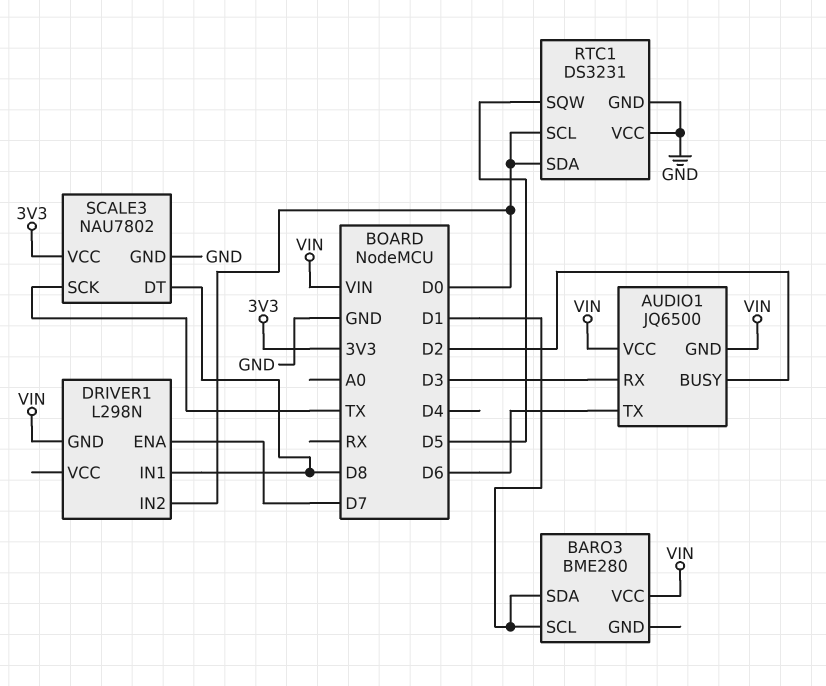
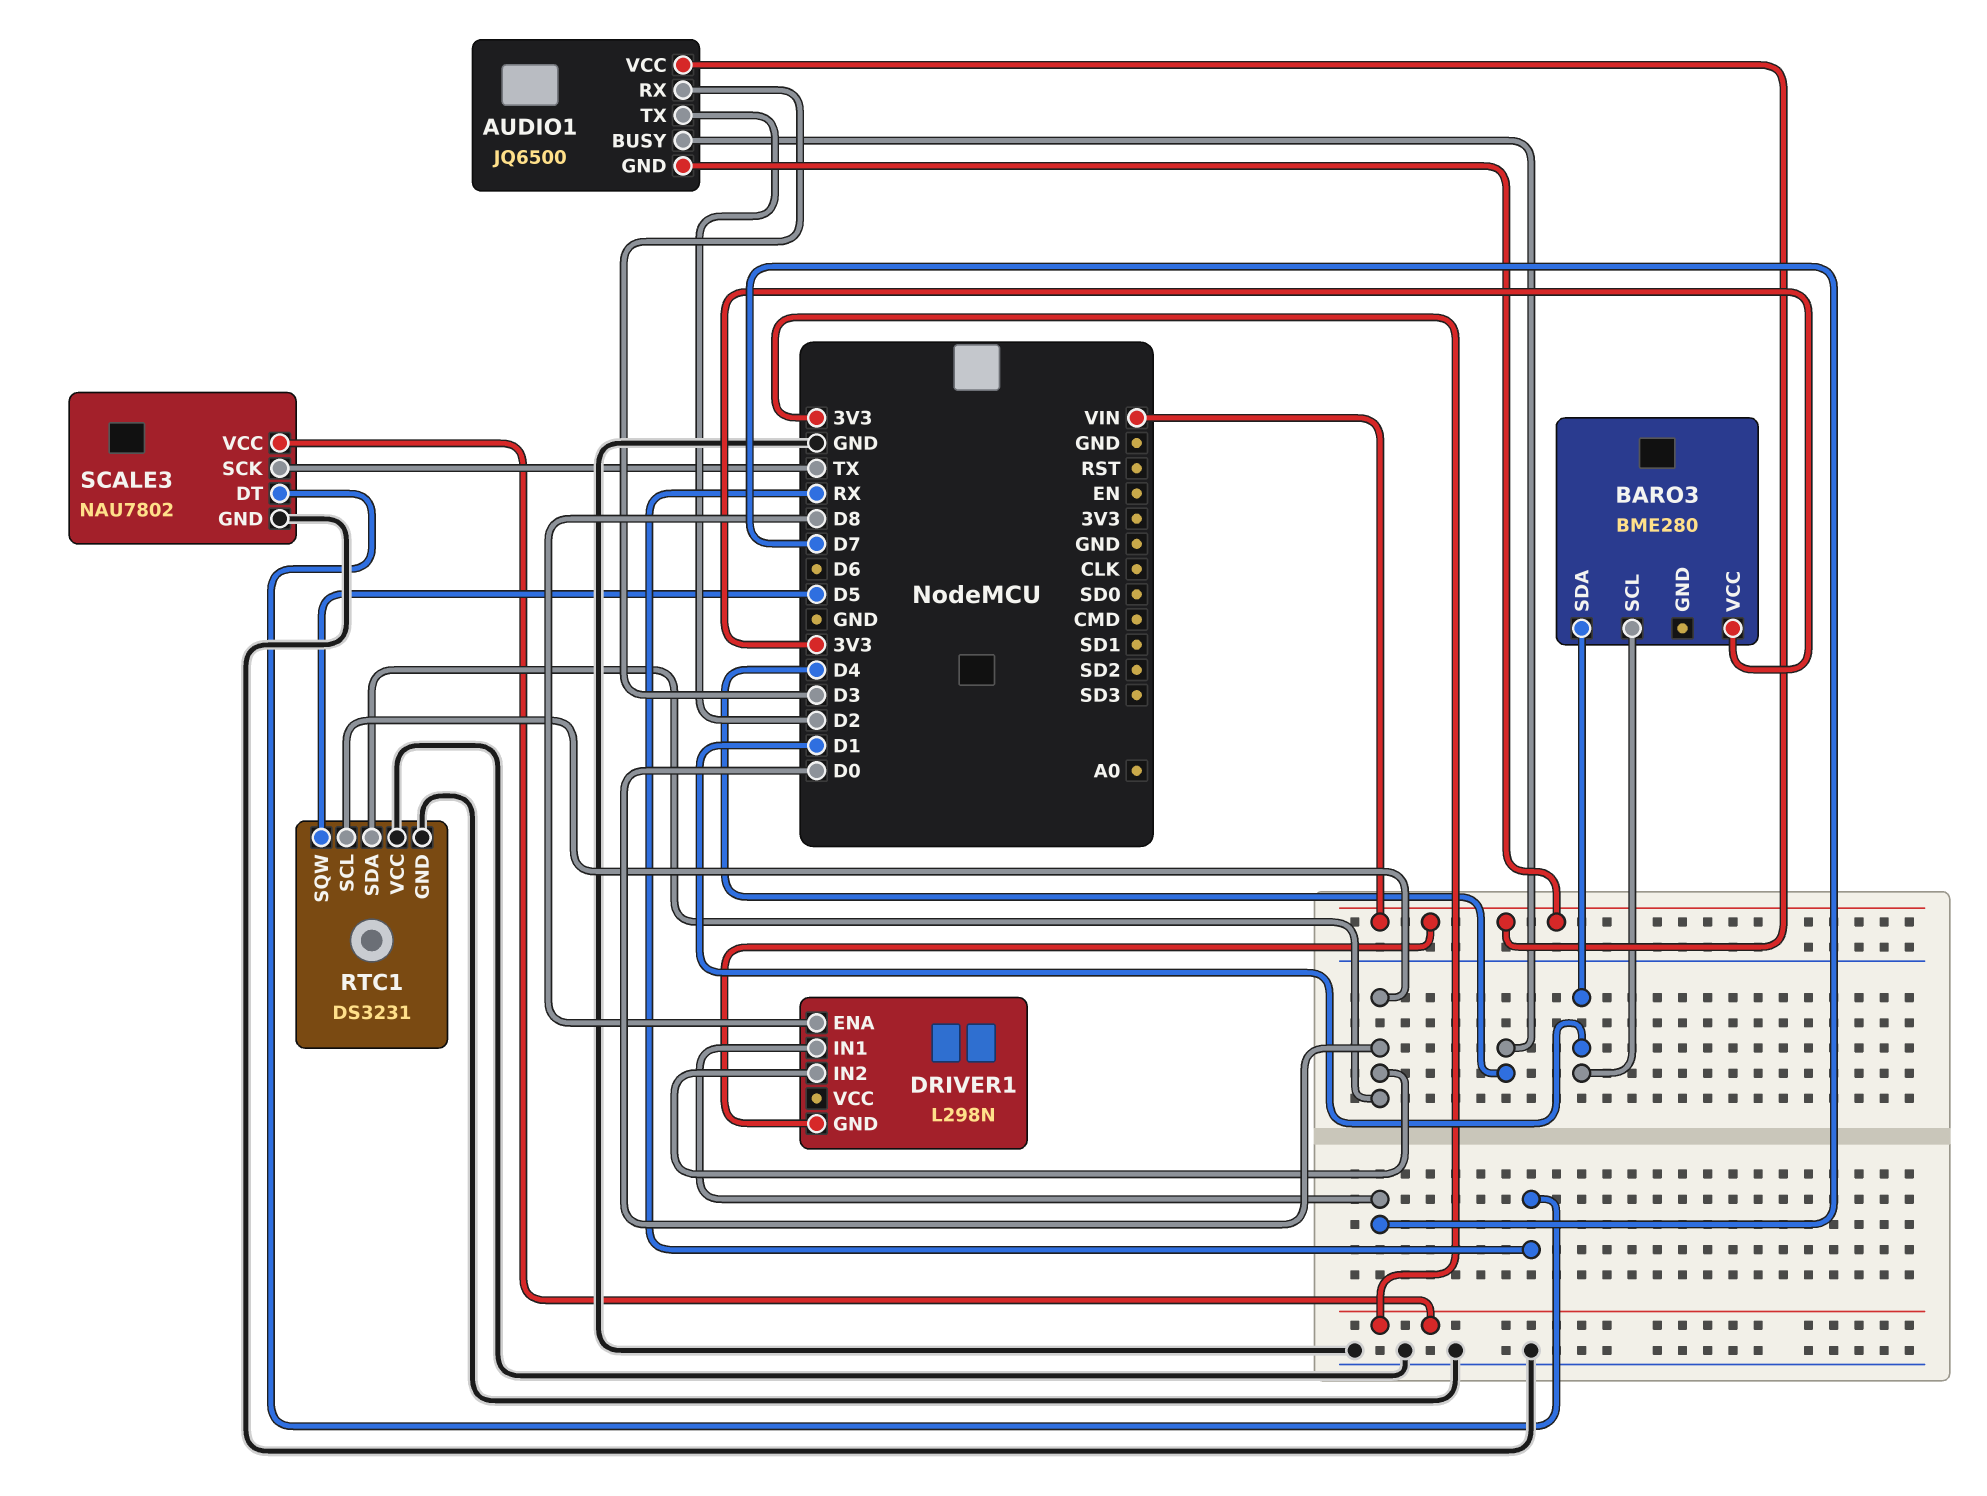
AUDIO1 pin BUSY: D2 -> D4
AUDIO1 pin TX: D6 -> D2
BARO3 pin VCC: VIN -> 3V3
DRIVER1 pin ENA: D7 -> D8
DRIVER1 pin IN1: D8 -> D7
SCALE3 pin DT: D8 -> RX

